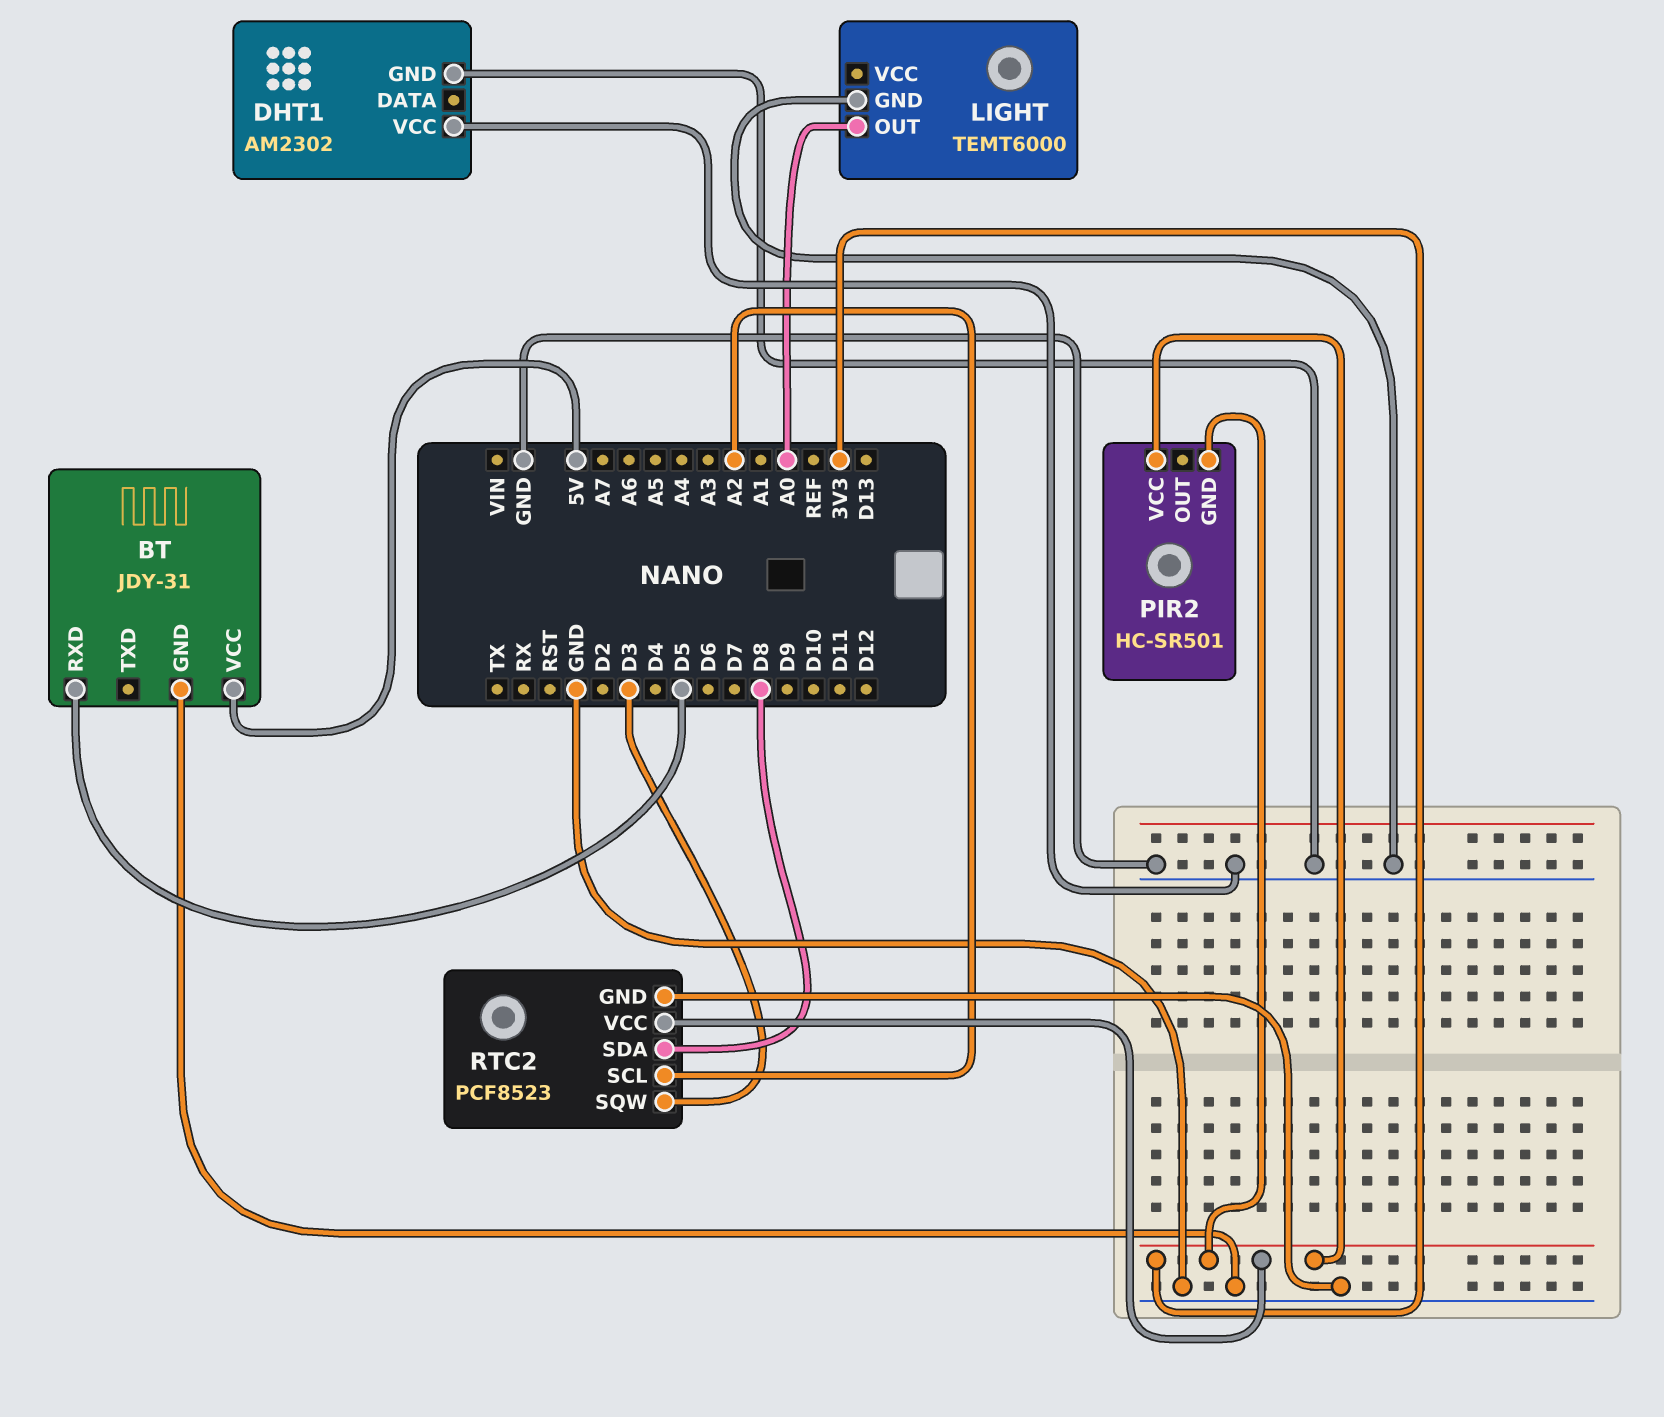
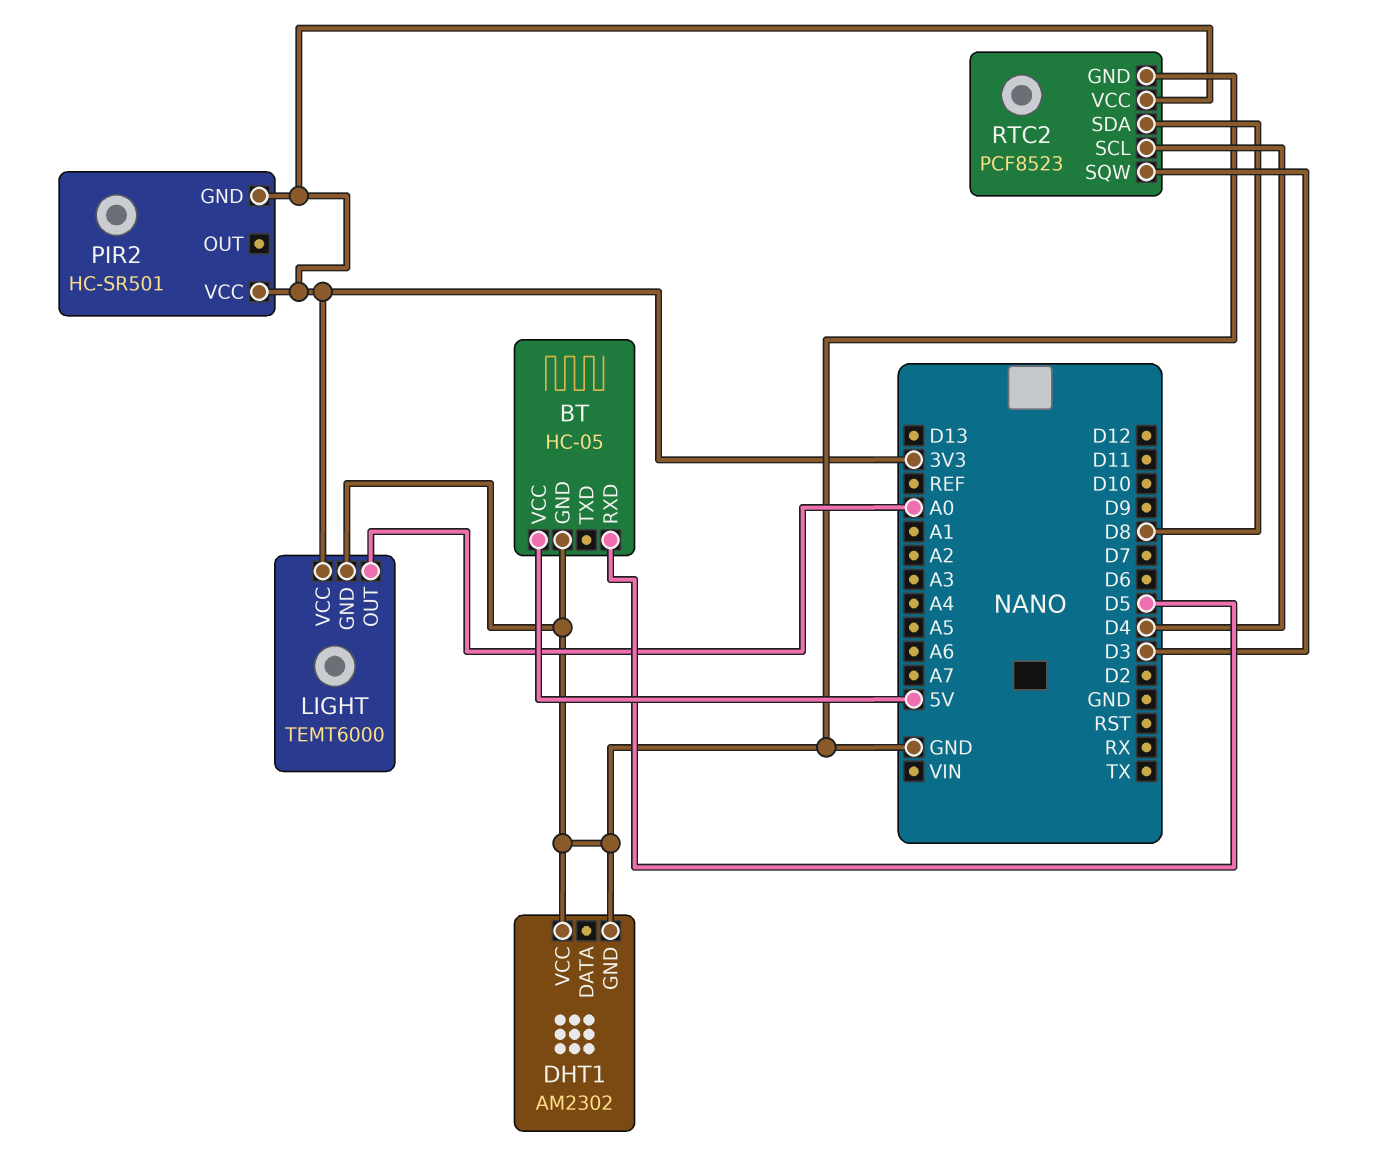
BT: JDY-31 -> HC-05
LIGHT pin VCC: none -> 3V3
RTC2 pin SCL: A2 -> D4

